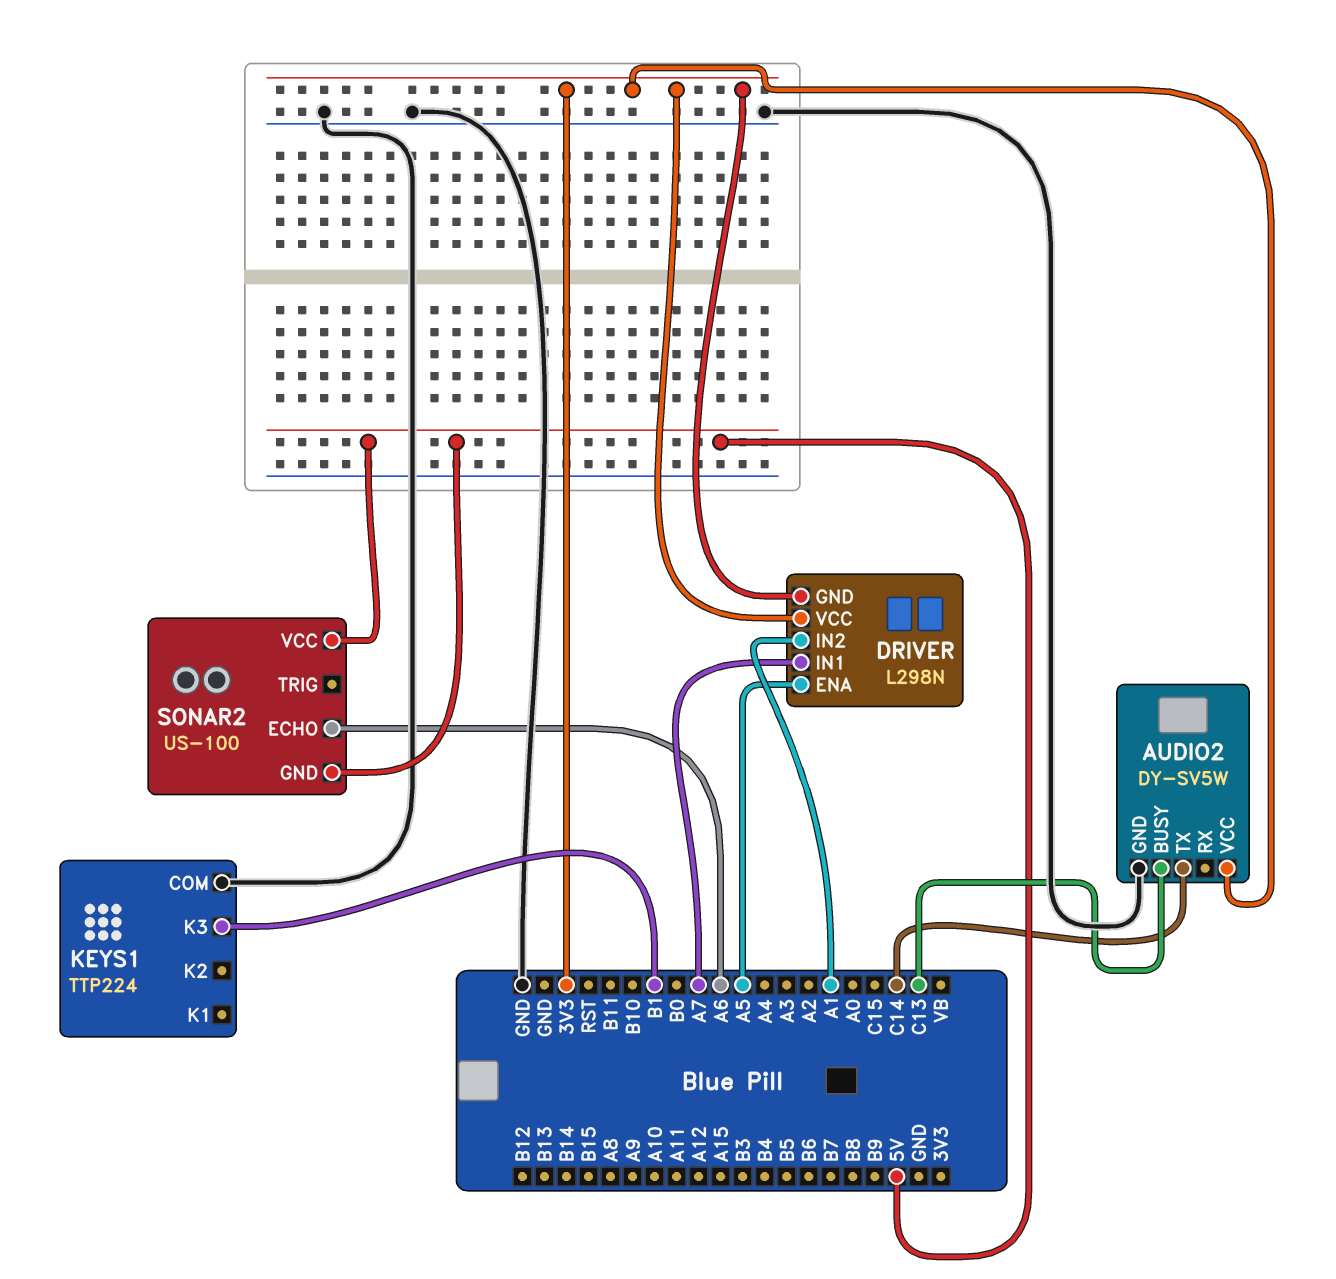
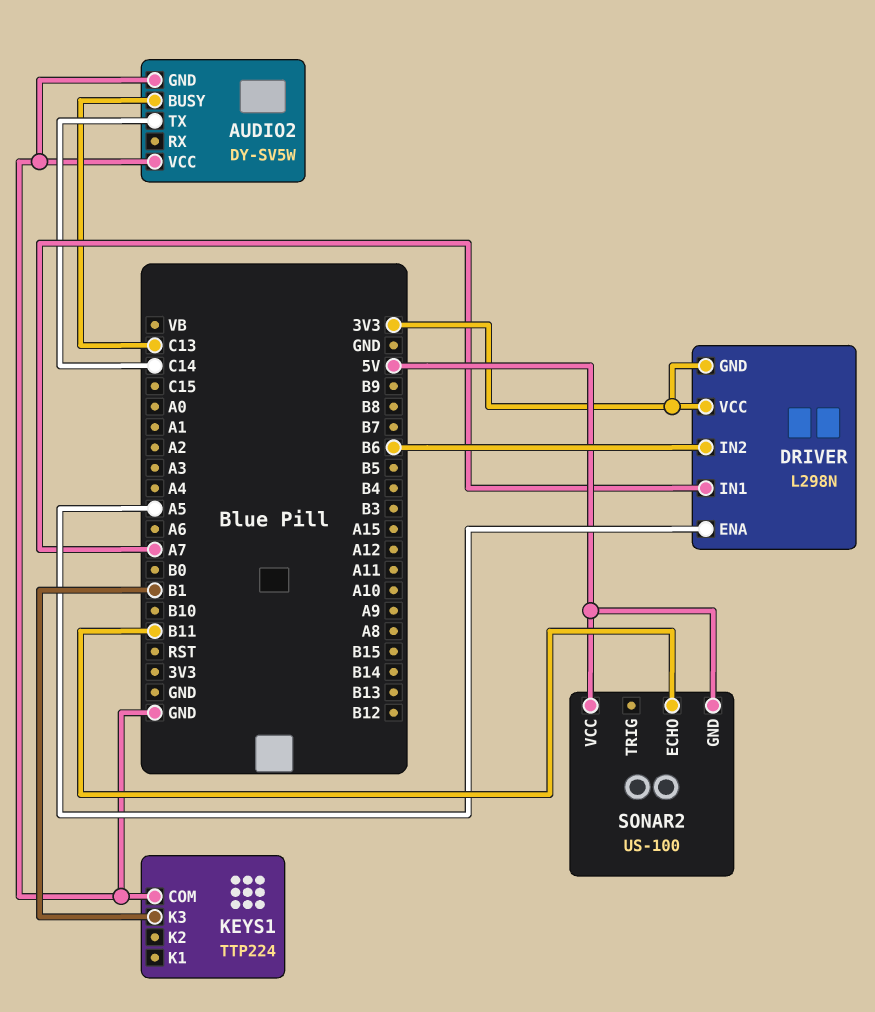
AUDIO2 pin VCC: 3V3 -> GND
DRIVER pin IN2: A1 -> B6
SONAR2 pin ECHO: A6 -> B11

